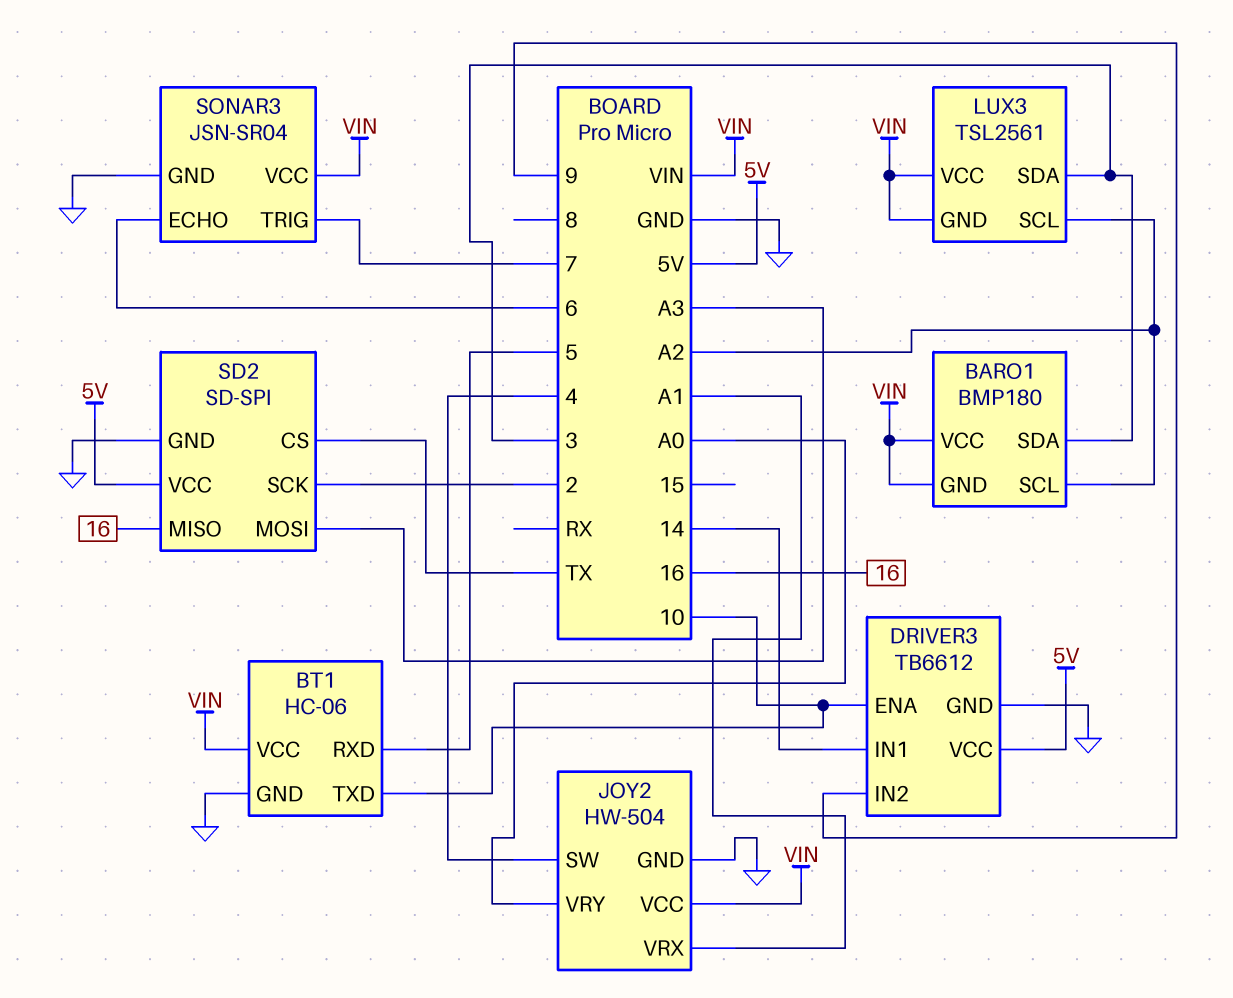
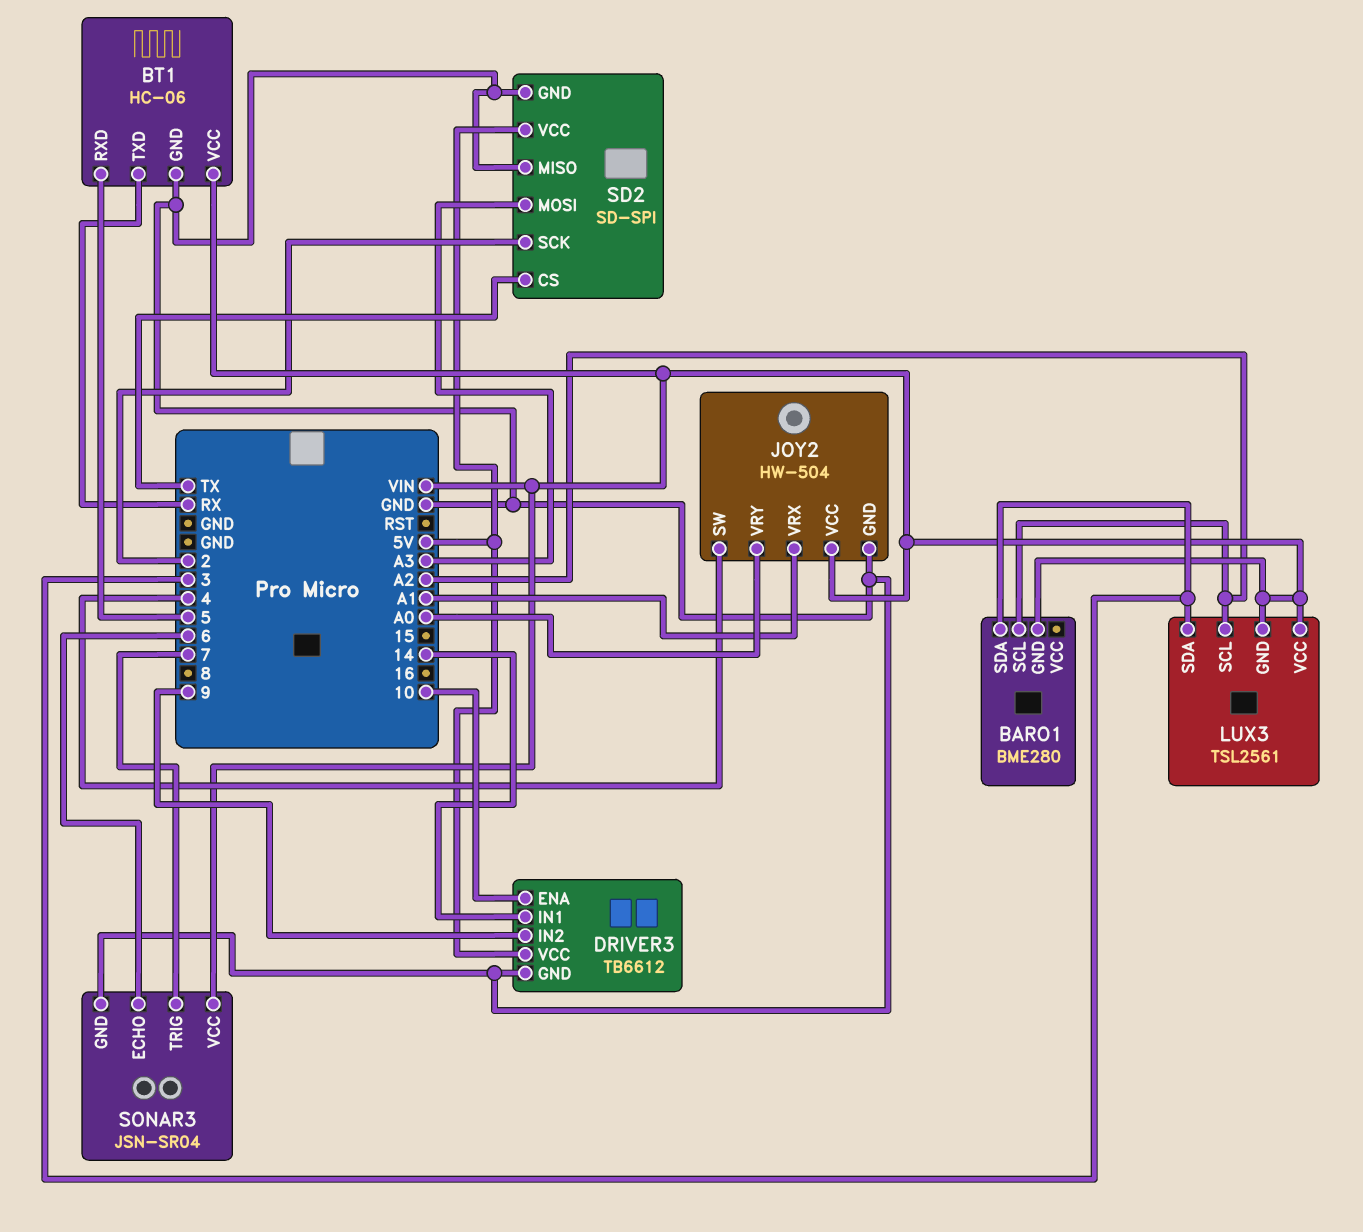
BARO1: BMP180 -> BME280
BARO1 pin VCC: VIN -> none
BT1 pin TXD: 10 -> RX
SD2 pin MISO: 16 -> GND

